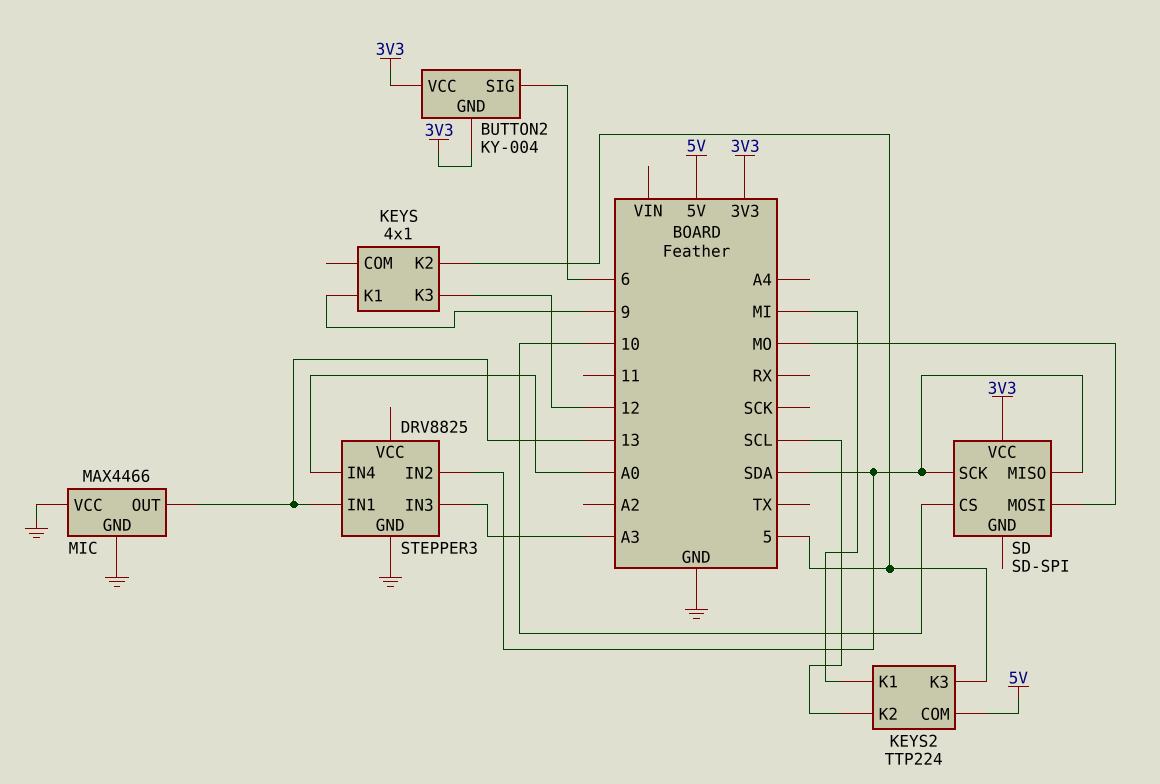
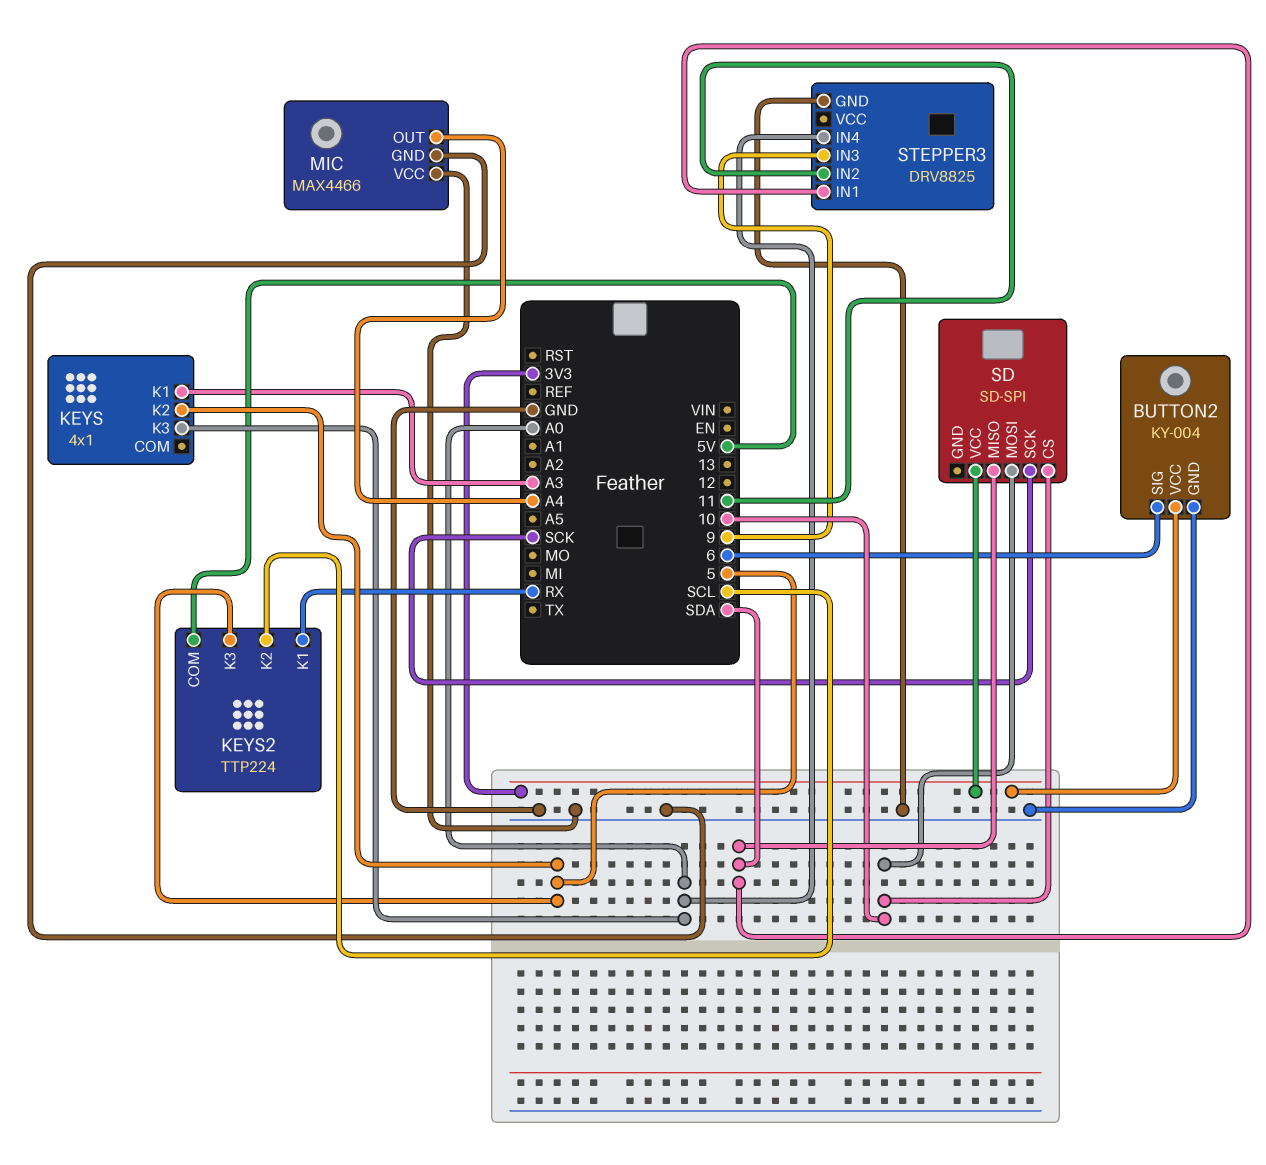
BUTTON2 pin GND: 3V3 -> GND
KEYS pin K1: 9 -> A3
KEYS pin K3: 12 -> A0
KEYS2 pin K1: MI -> RX
MIC pin OUT: 13 -> A4
SD pin MOSI: MO -> 10
SD pin SCK: SDA -> SCK
STEPPER3 pin IN1: 13 -> SDA
STEPPER3 pin IN2: SDA -> 11
STEPPER3 pin IN3: A3 -> 9

